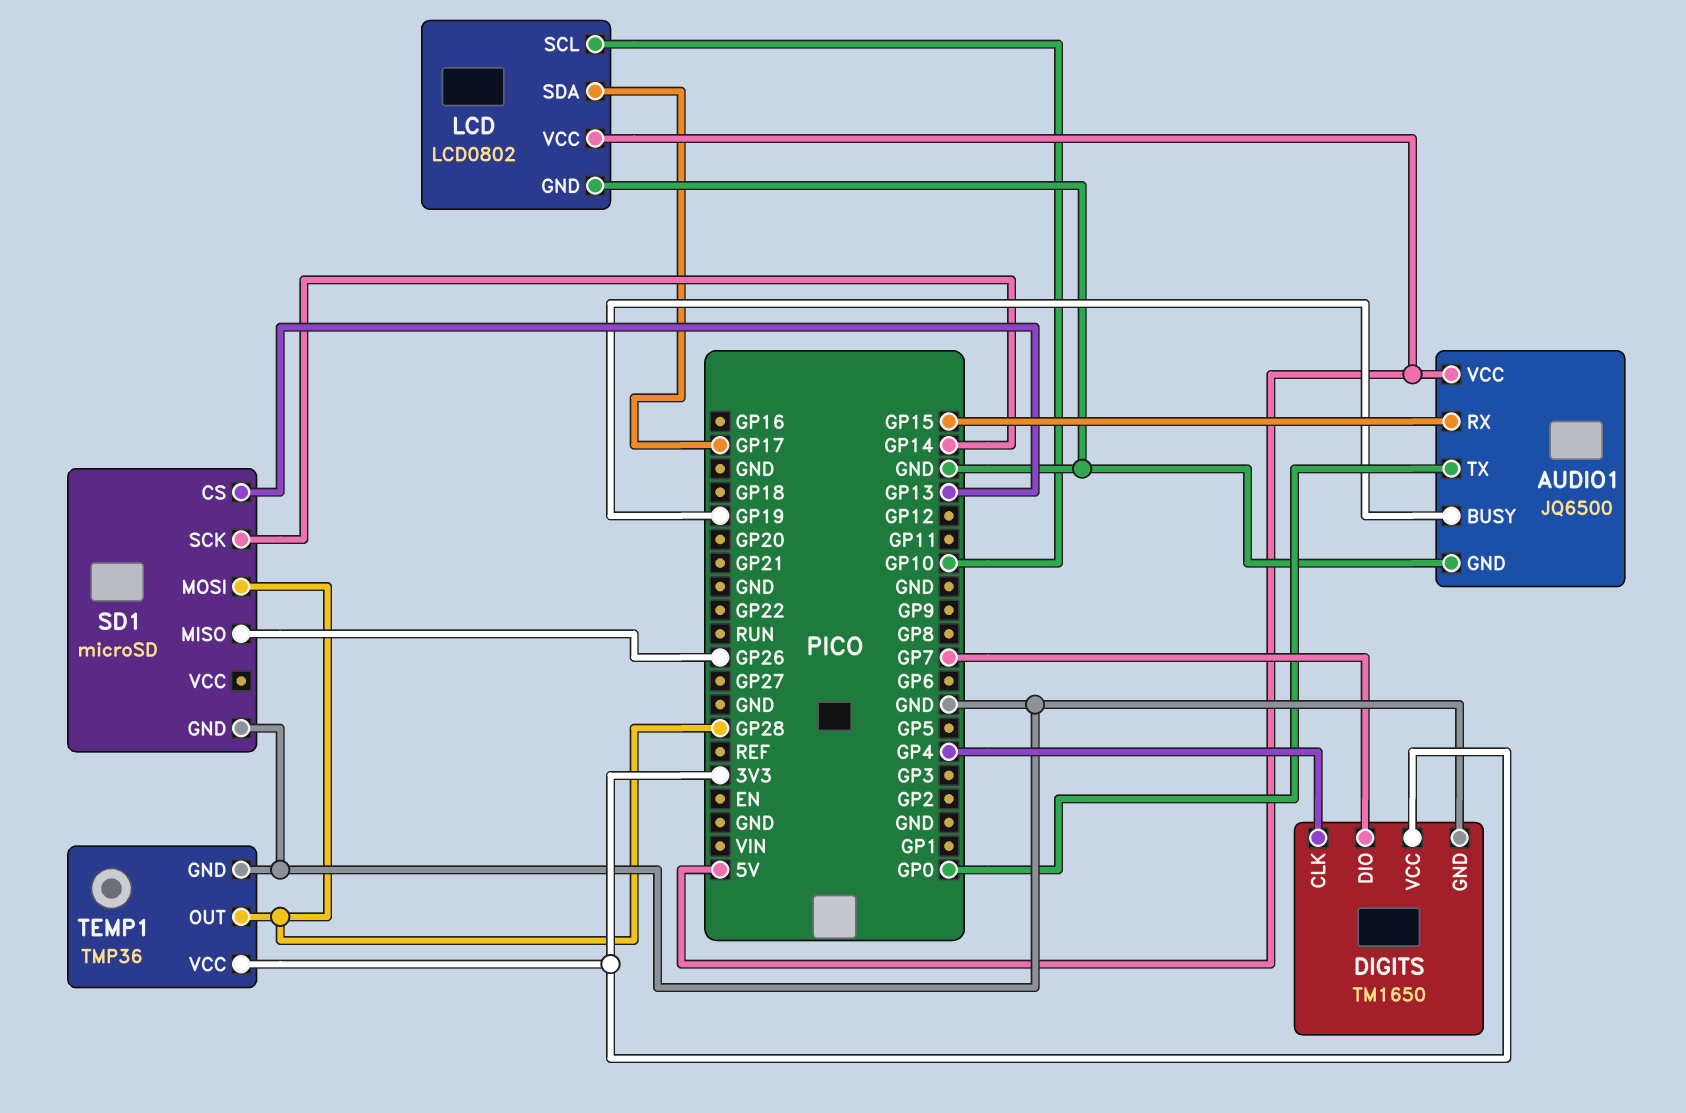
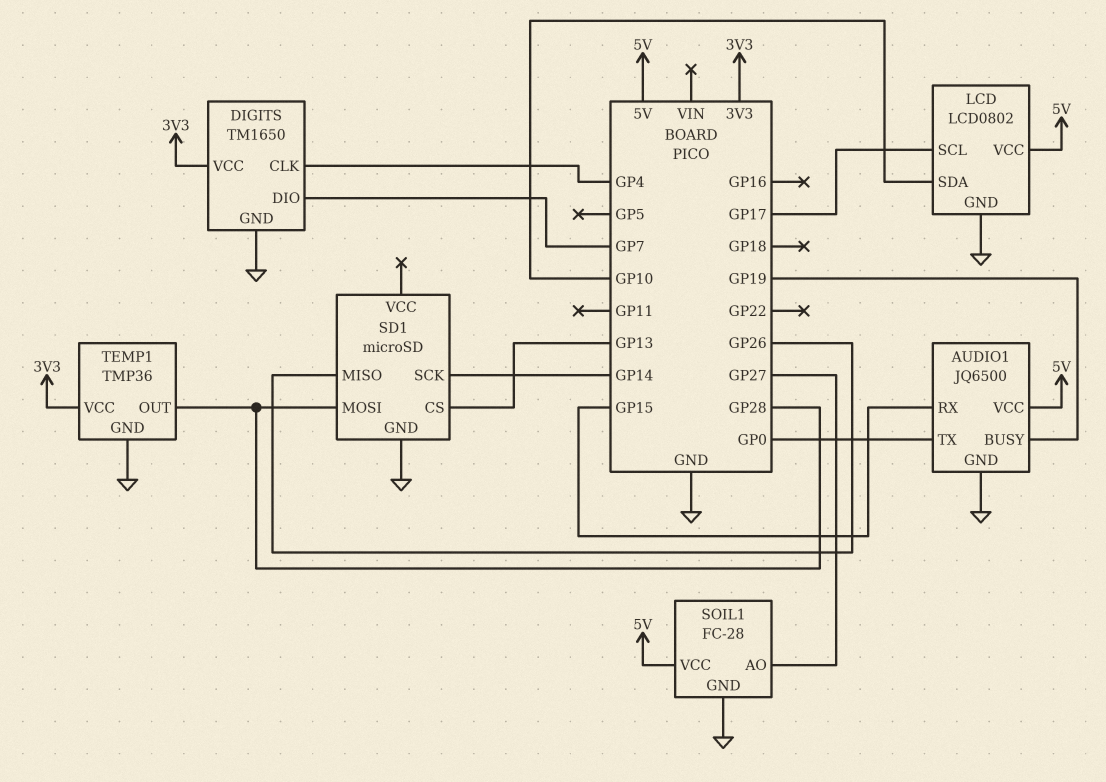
LCD pin SCL: GP10 -> GP17
LCD pin SDA: GP17 -> GP10
SOIL1: none -> FC-28
SOIL1 pin AO: none -> GP27
SOIL1 pin GND: none -> GND
SOIL1 pin VCC: none -> 5V

